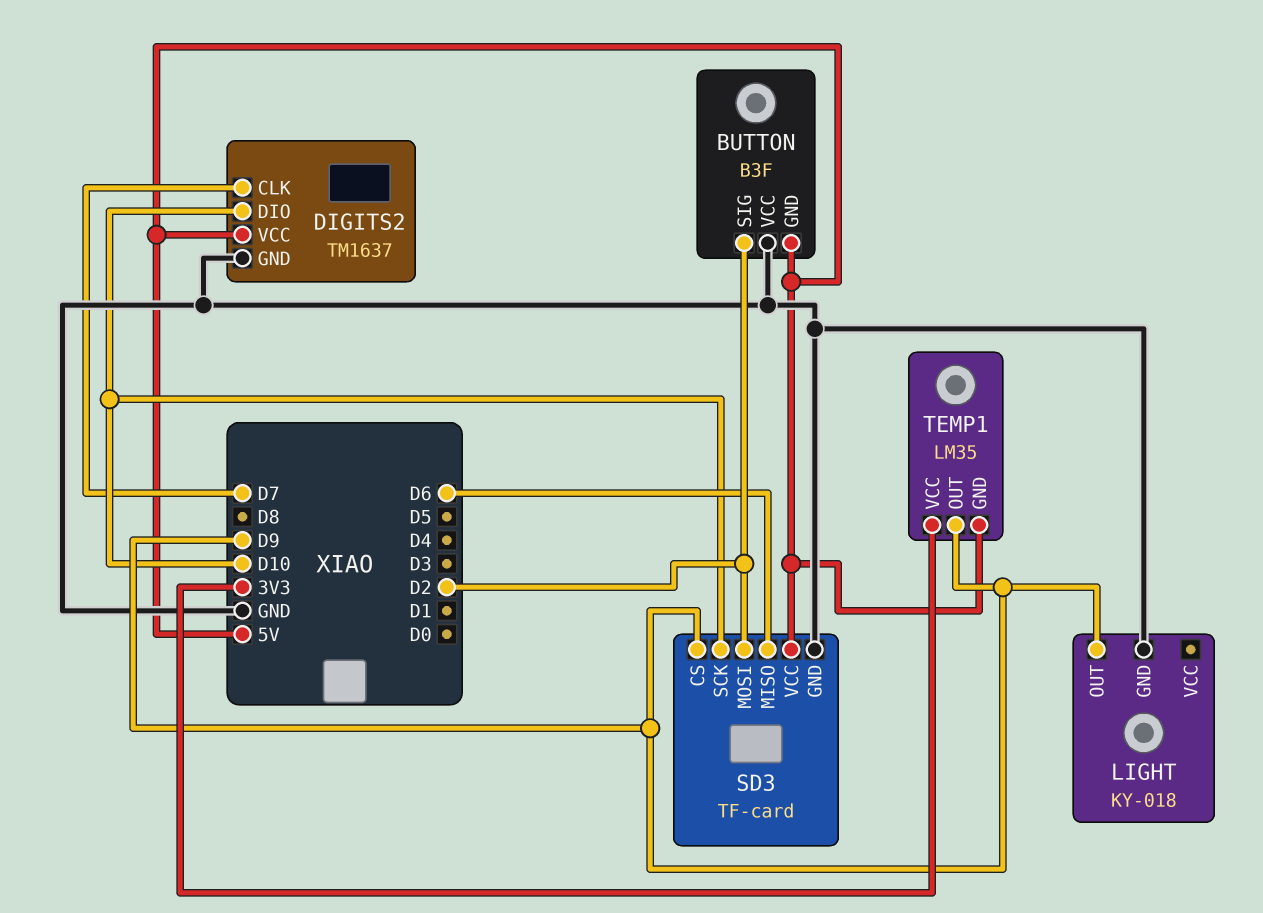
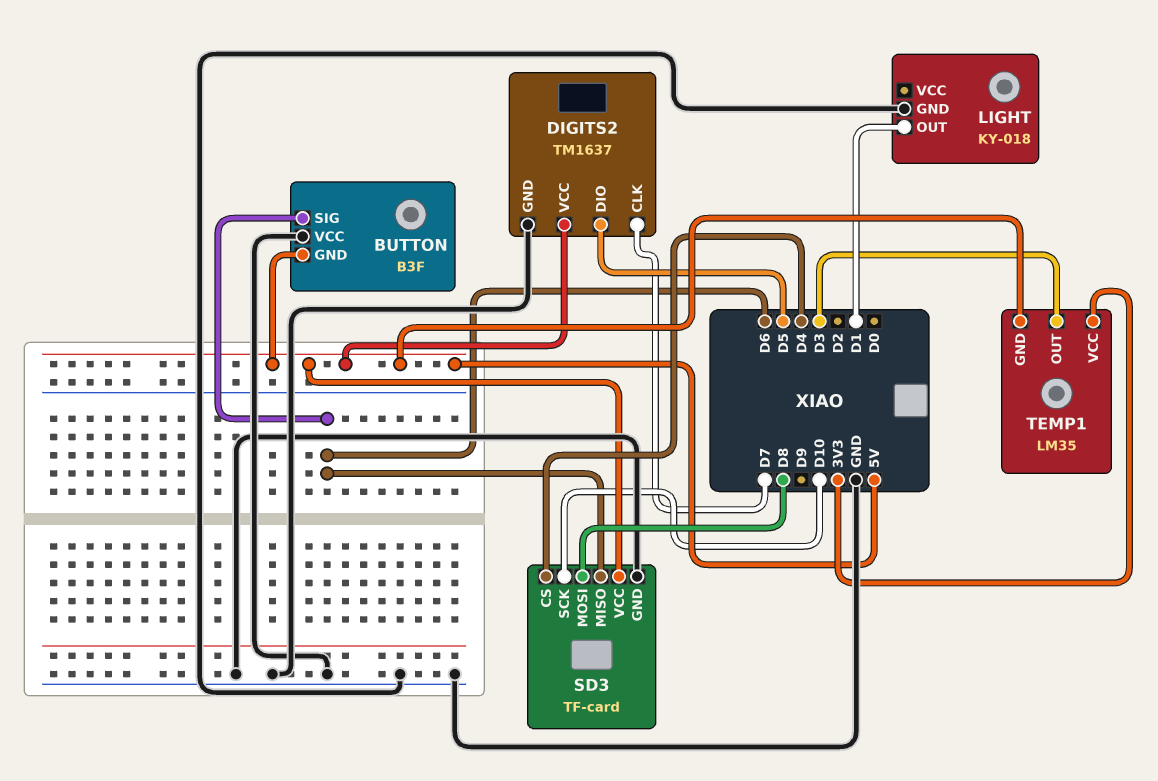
BUTTON pin SIG: D2 -> D6
DIGITS2 pin DIO: D10 -> D5
LIGHT pin OUT: D9 -> D1
SD3 pin CS: D9 -> D4
SD3 pin MOSI: D2 -> D8
TEMP1 pin OUT: D9 -> D3

